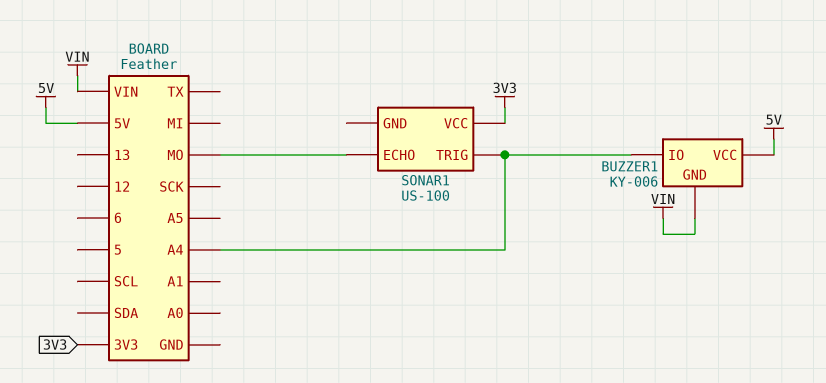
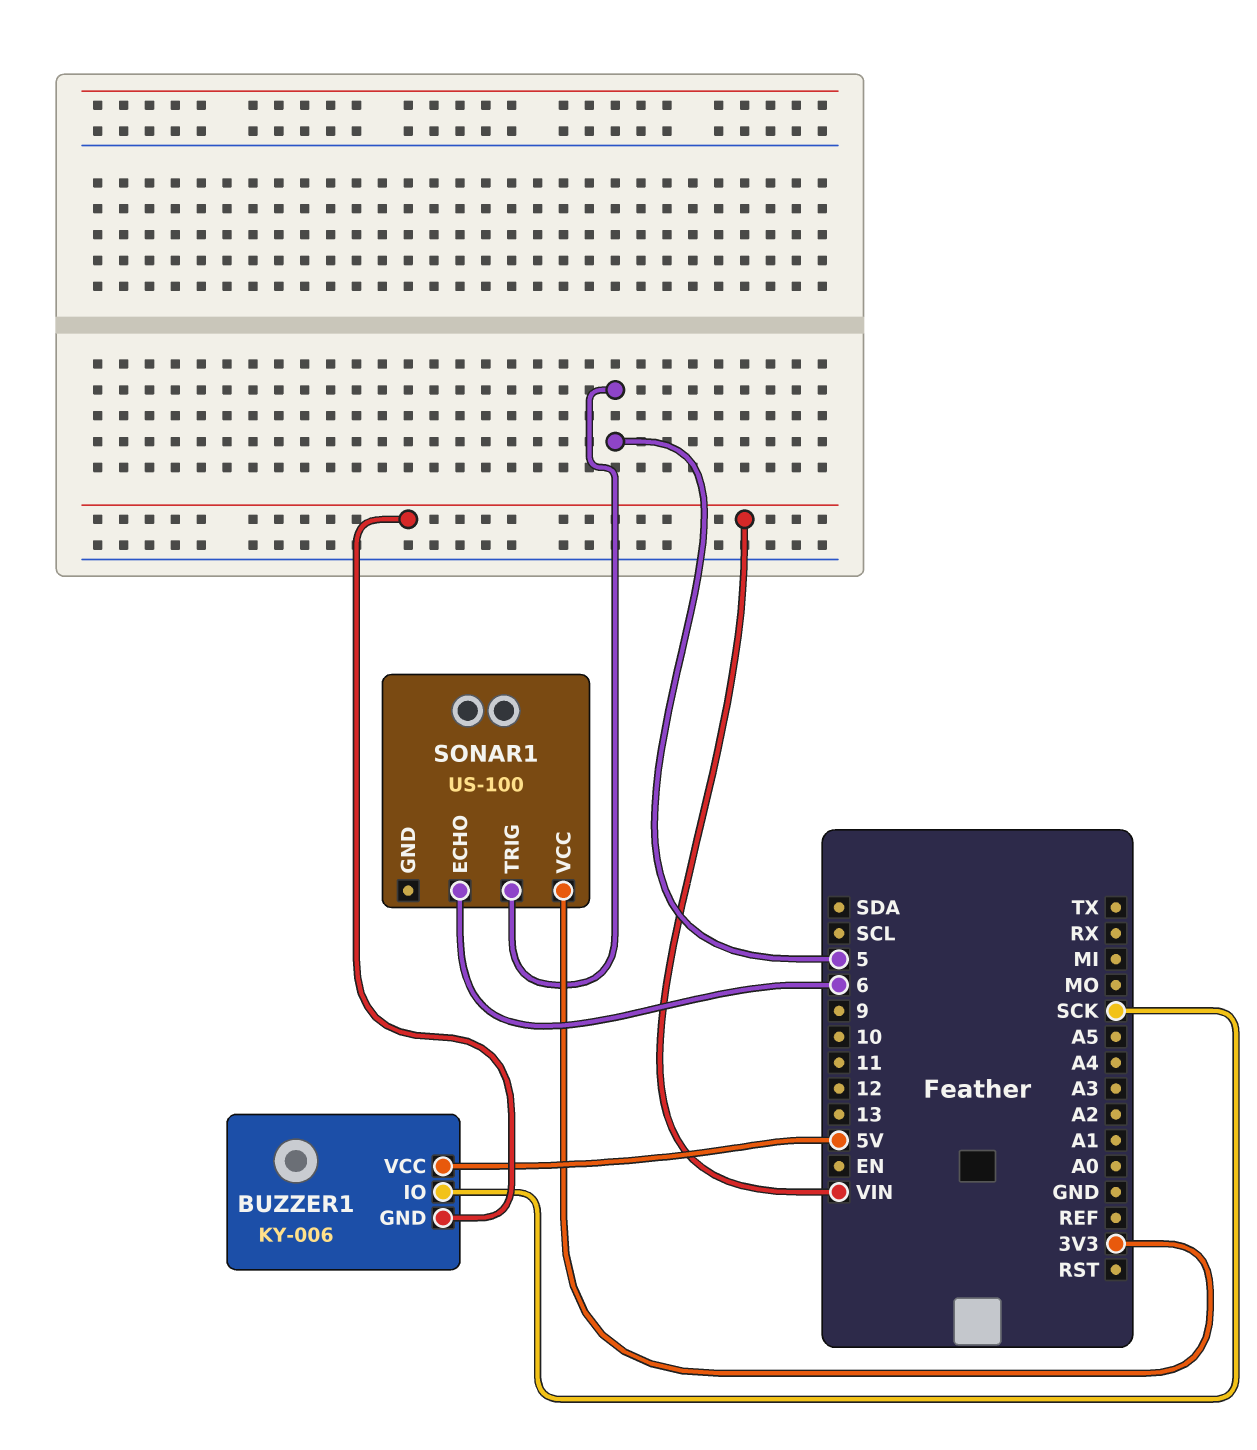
BUZZER1 pin IO: A4 -> SCK
SONAR1 pin ECHO: MO -> 6
SONAR1 pin TRIG: A4 -> 5

